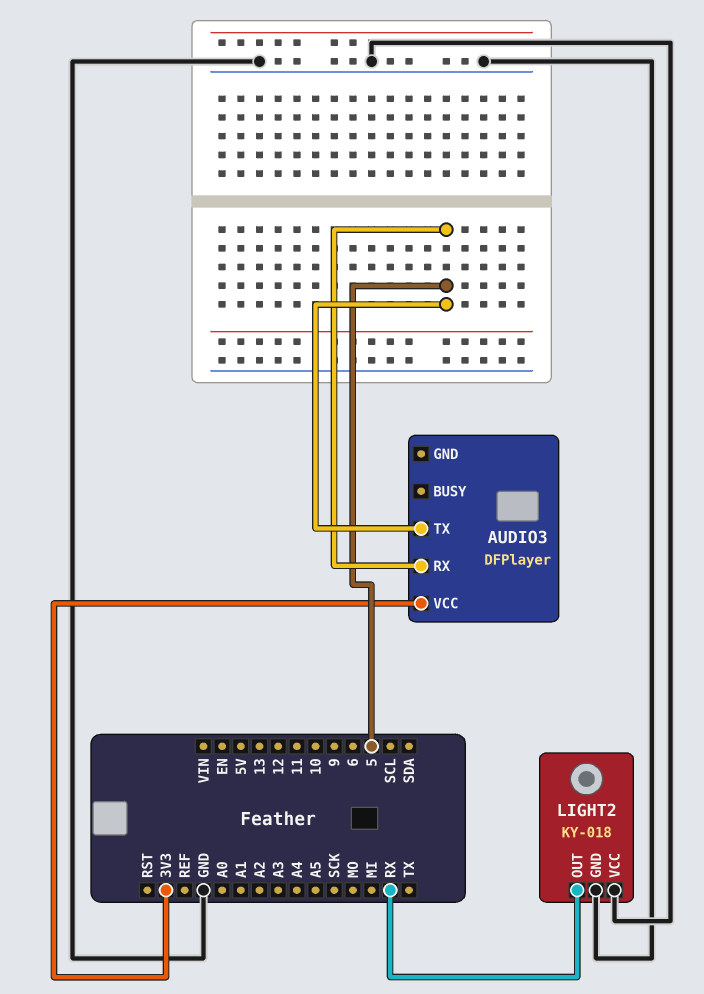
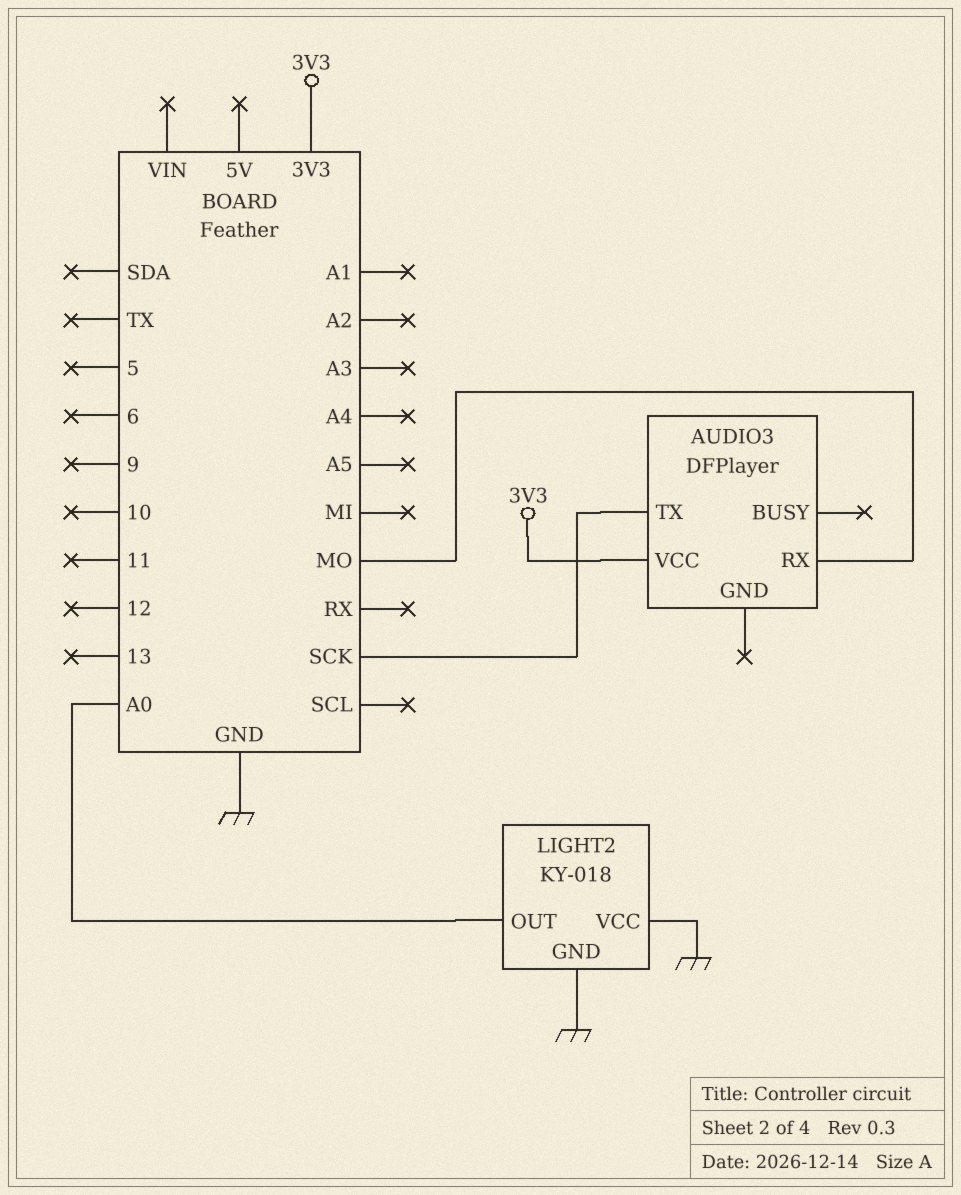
AUDIO3 pin RX: 5 -> MO
AUDIO3 pin TX: 5 -> SCK
LIGHT2 pin OUT: RX -> A0

